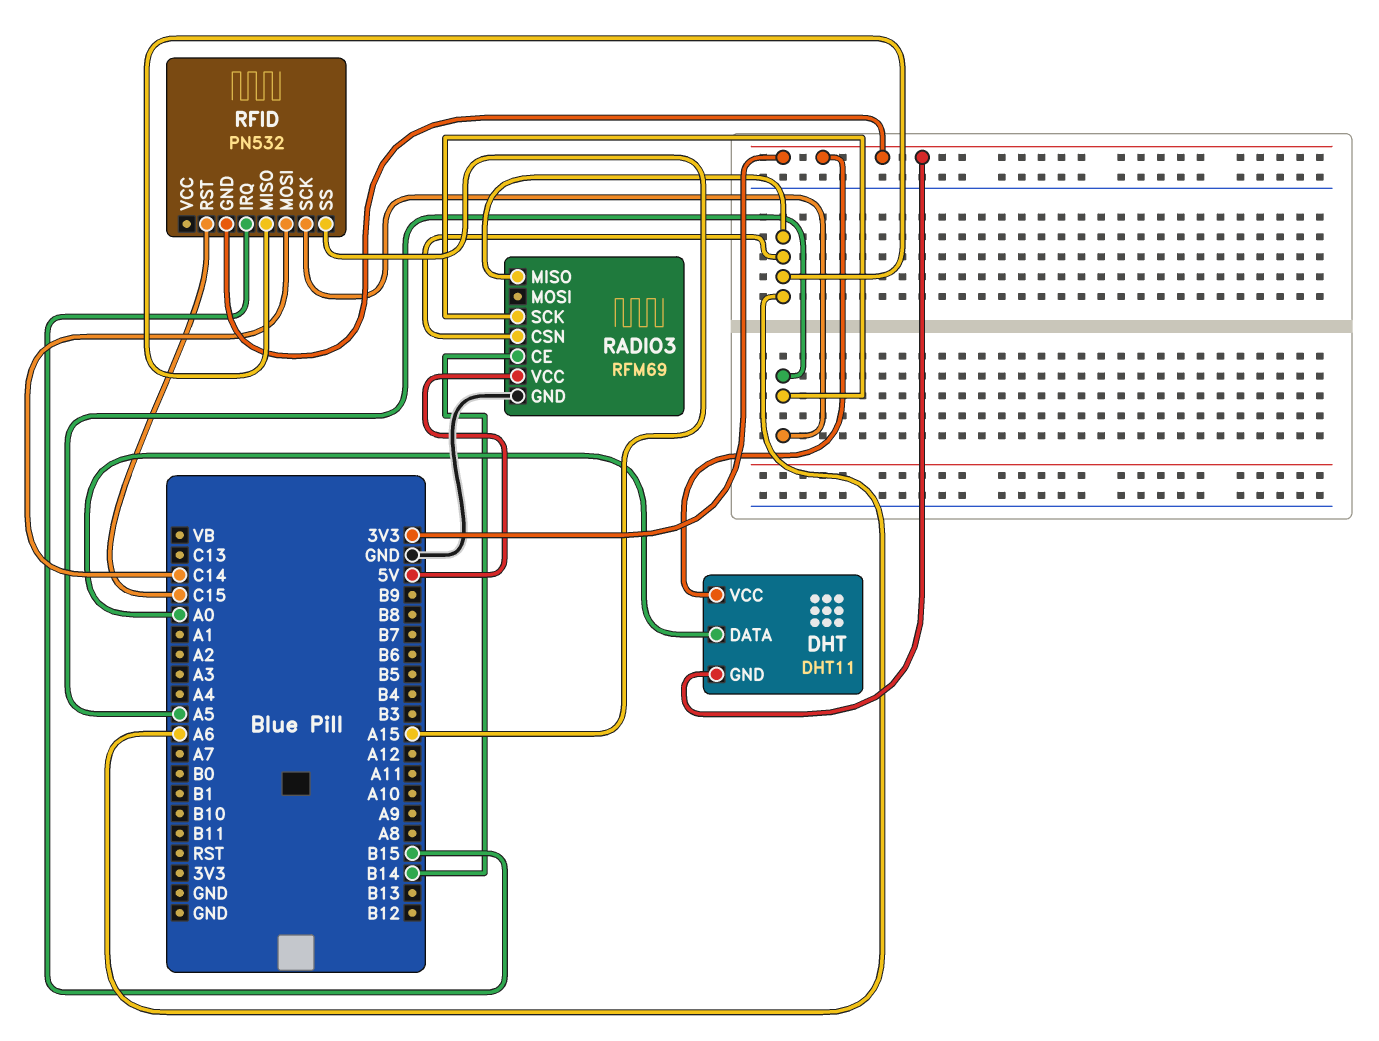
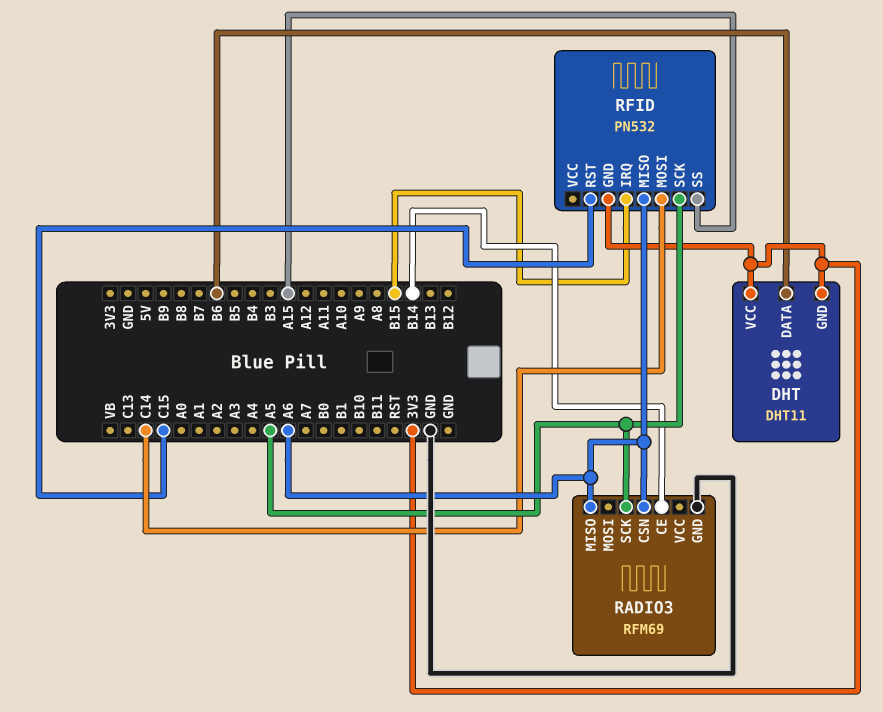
DHT pin DATA: A0 -> B6
RADIO3 pin VCC: 5V -> none

